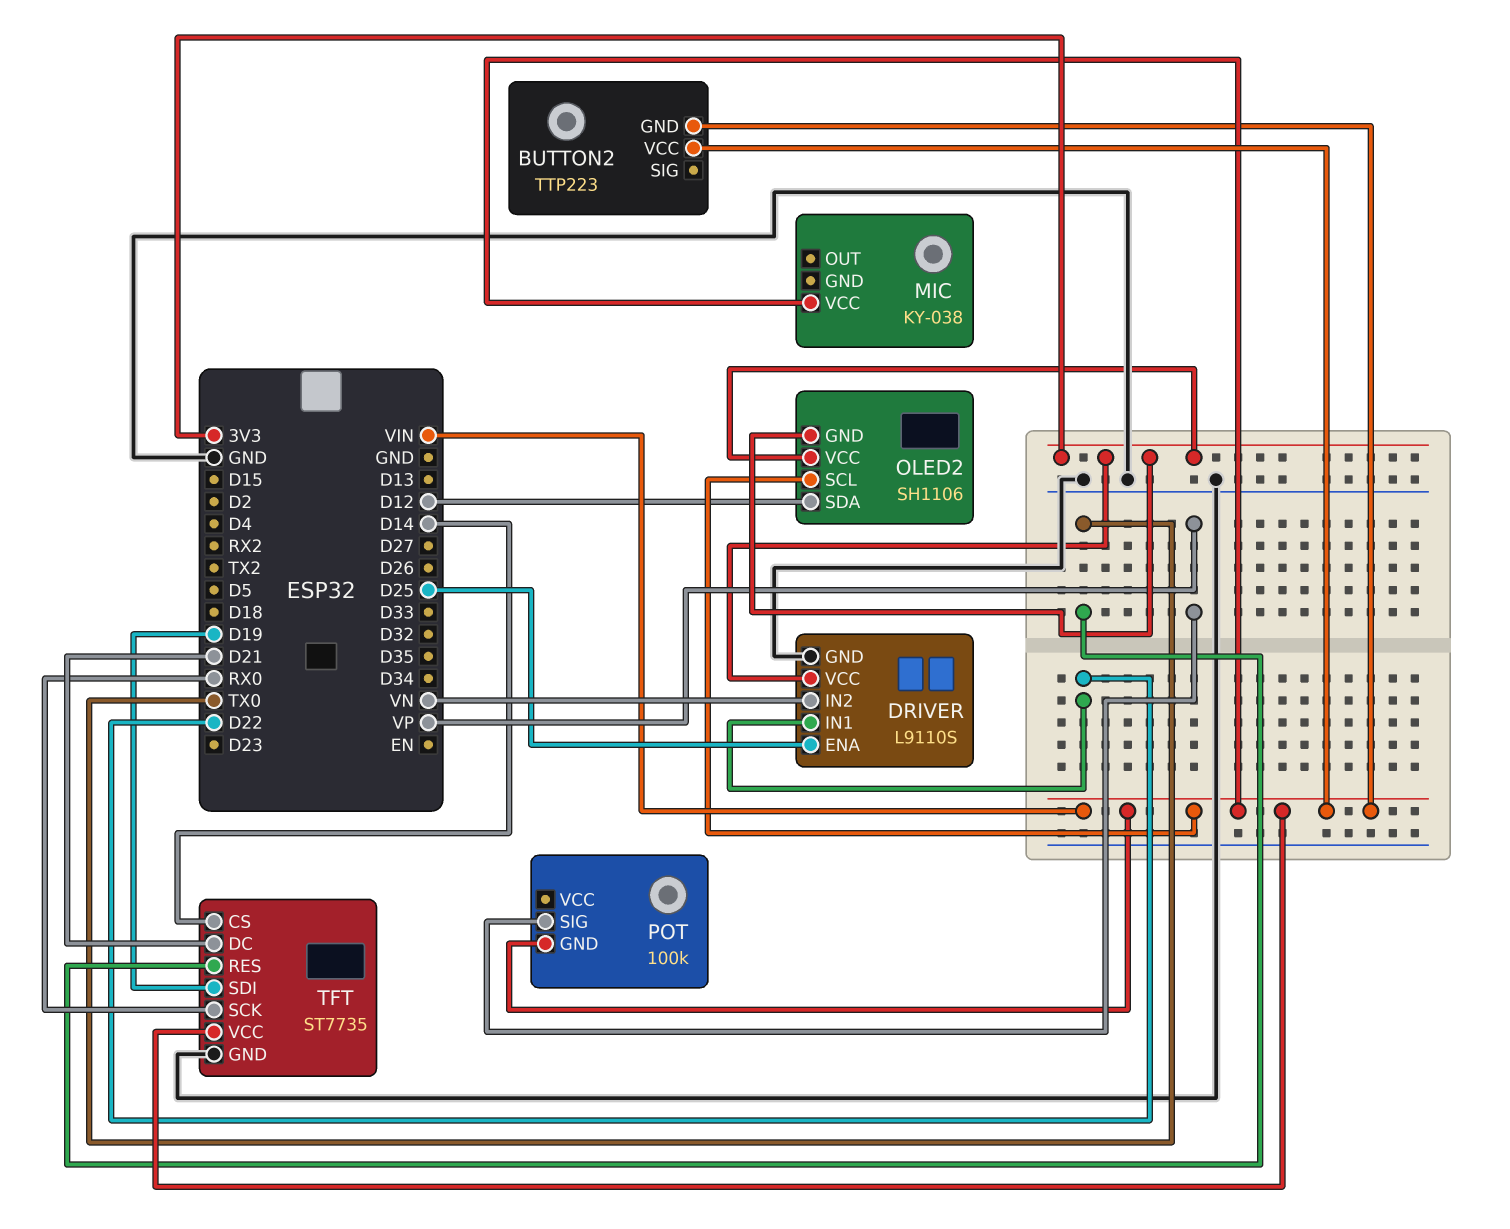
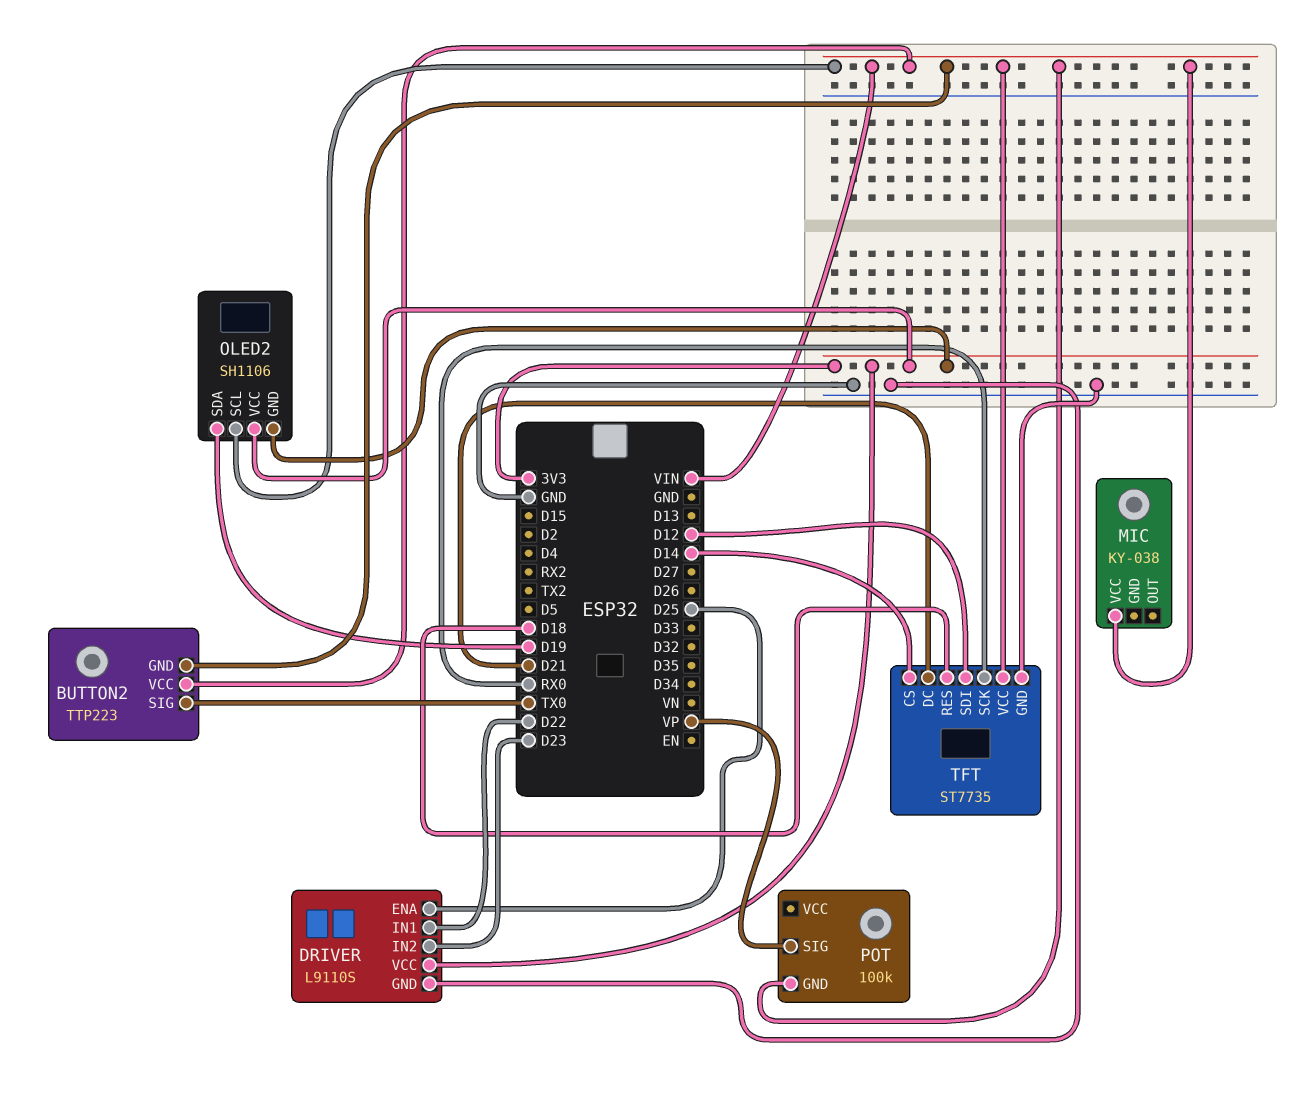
BUTTON2 pin SIG: none -> TX0
DRIVER pin IN2: VN -> D23
OLED2 pin SDA: D12 -> D19
TFT pin RES: TX0 -> D18
TFT pin SDI: D19 -> D12

